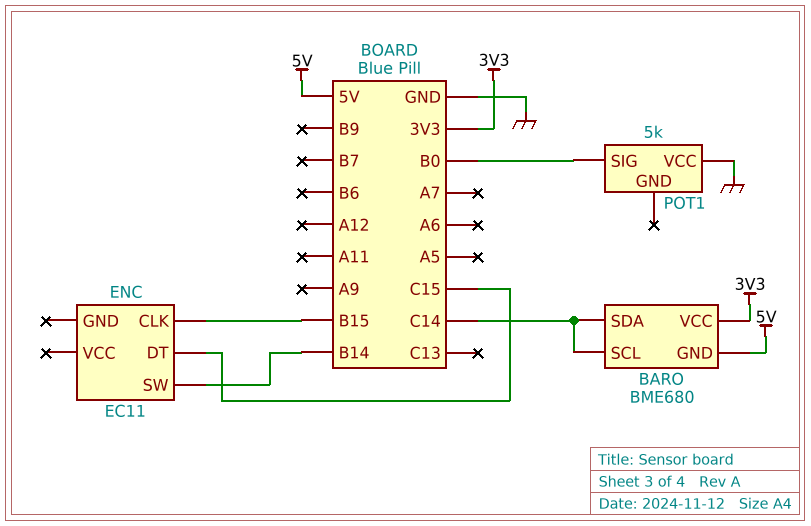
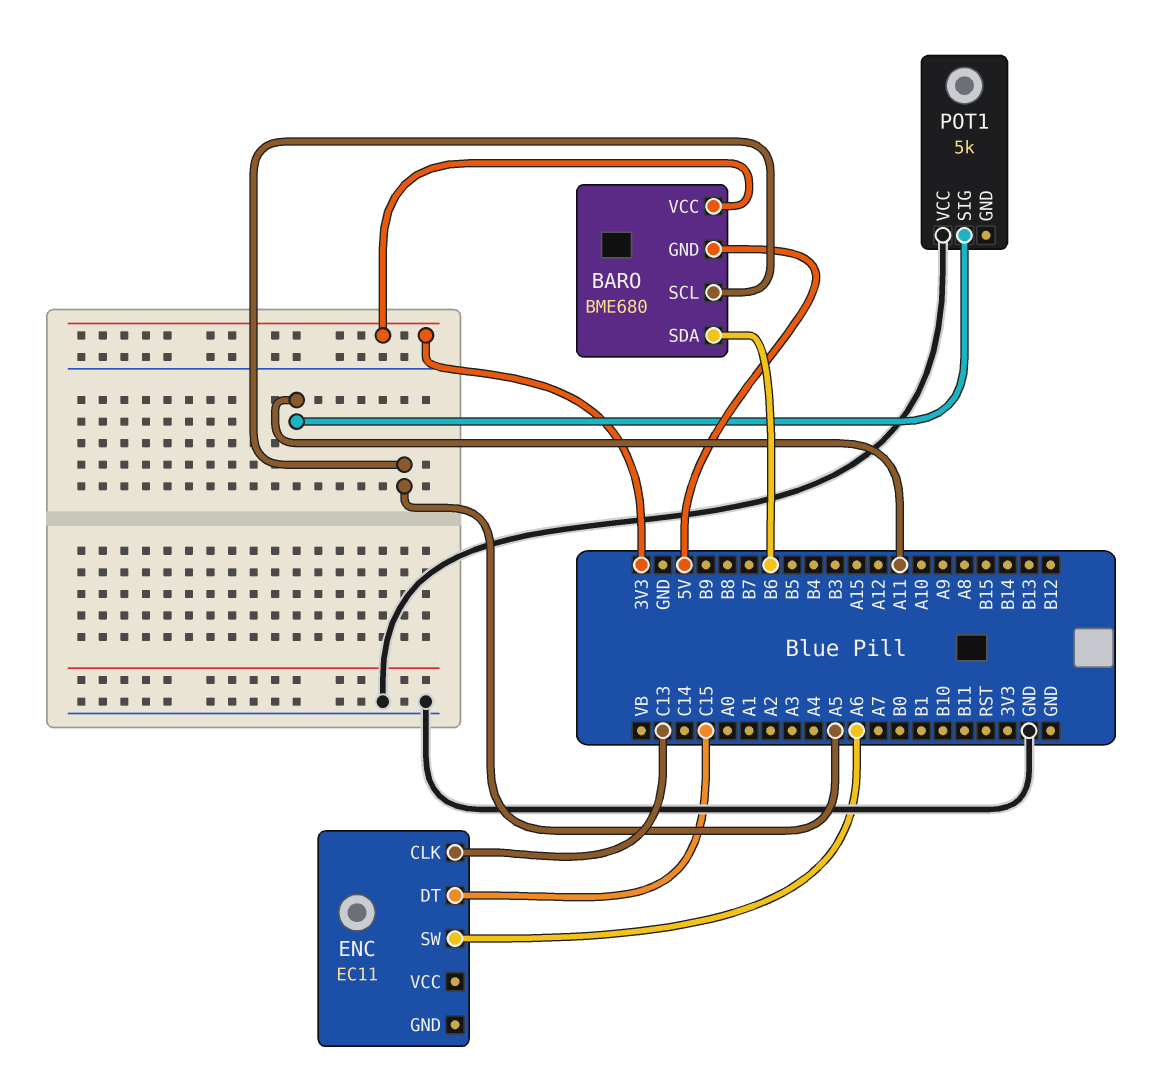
BARO pin SCL: C14 -> A5
BARO pin SDA: C14 -> B6
ENC pin CLK: B15 -> C13
ENC pin SW: B14 -> A6
POT1 pin SIG: B0 -> A11

